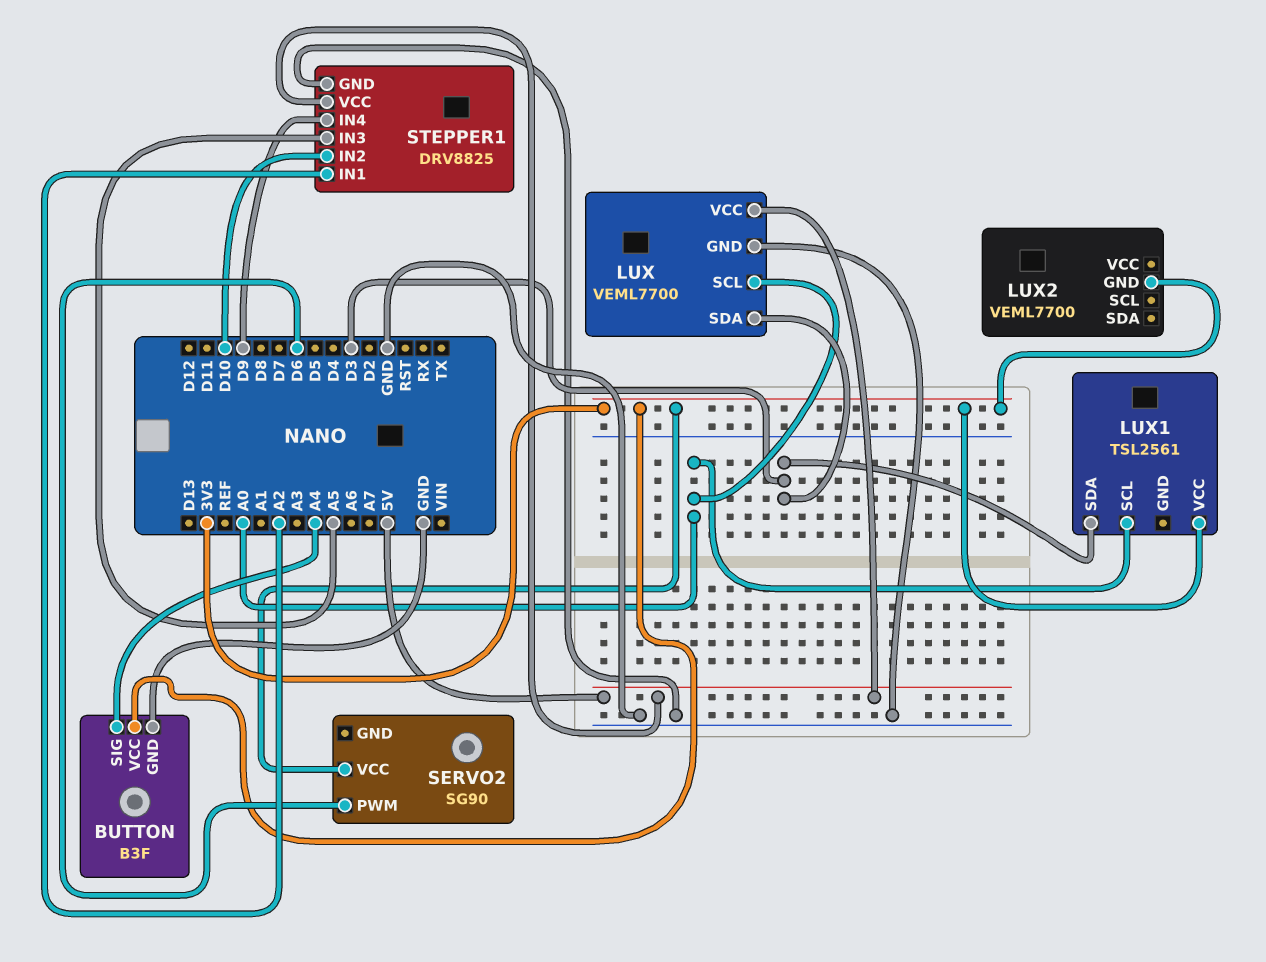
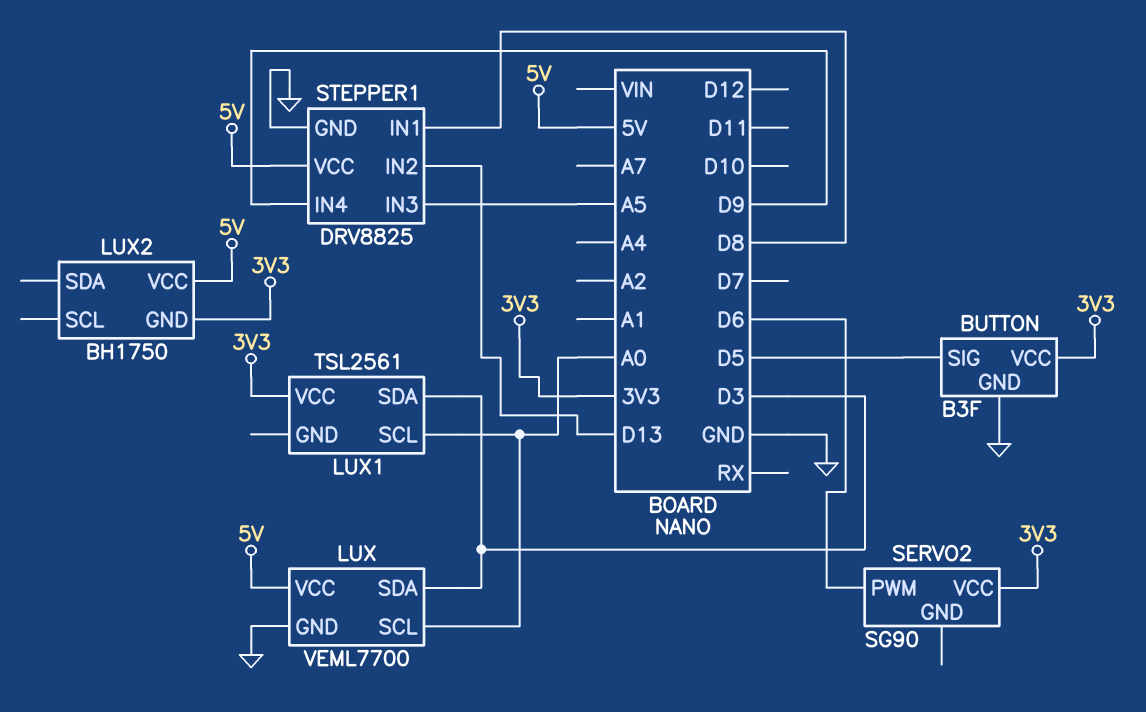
BUTTON pin SIG: A4 -> D5
LUX2: VEML7700 -> BH1750
LUX2 pin VCC: none -> 5V
STEPPER1 pin IN1: A2 -> D8
STEPPER1 pin IN2: D10 -> D13

